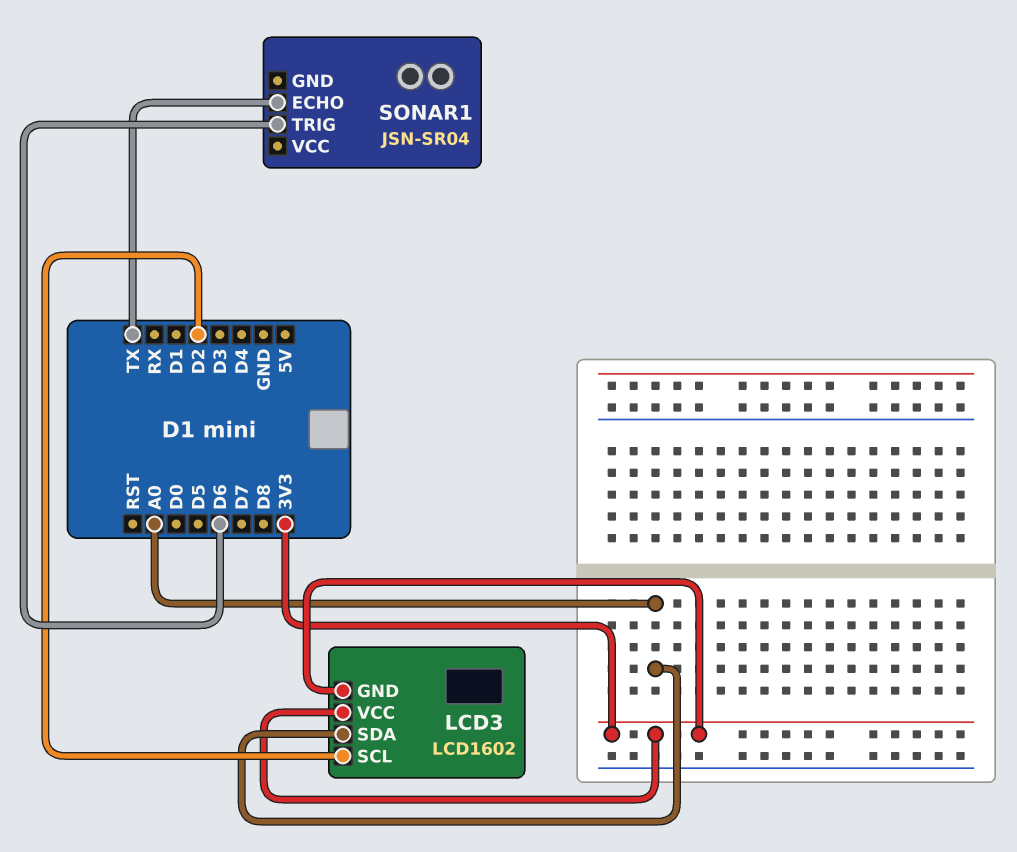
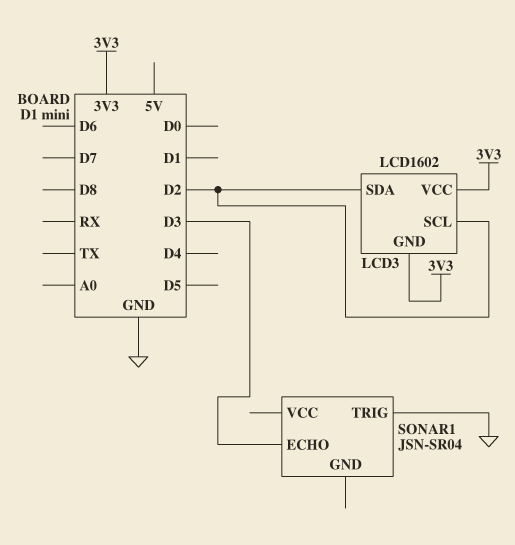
LCD3 pin SDA: A0 -> D2
SONAR1 pin ECHO: TX -> D3
SONAR1 pin TRIG: D6 -> GND

